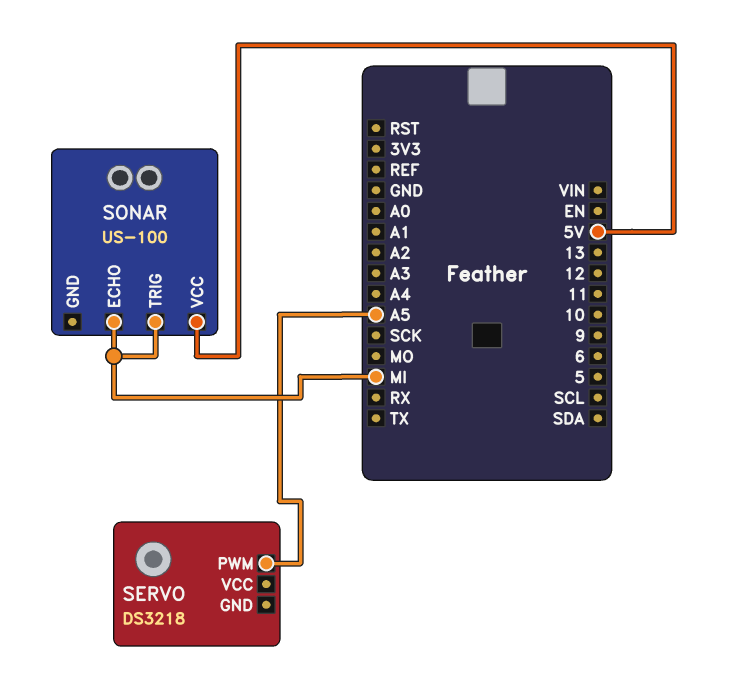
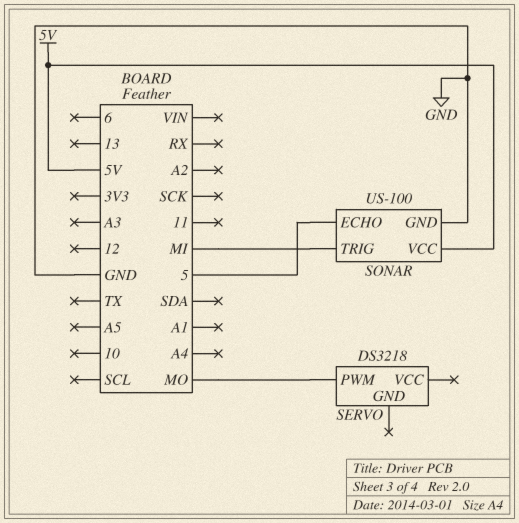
SERVO pin PWM: A5 -> MO
SONAR pin ECHO: MI -> 5
SONAR pin GND: none -> GND

